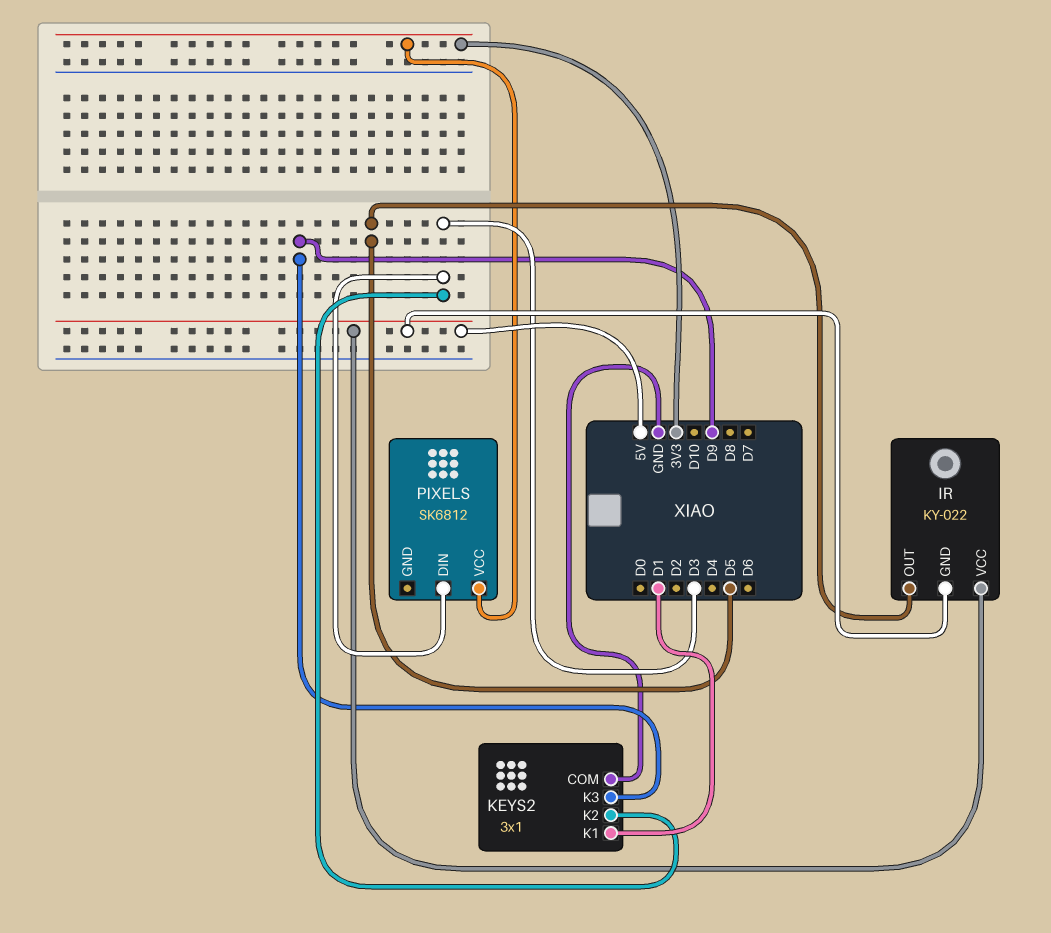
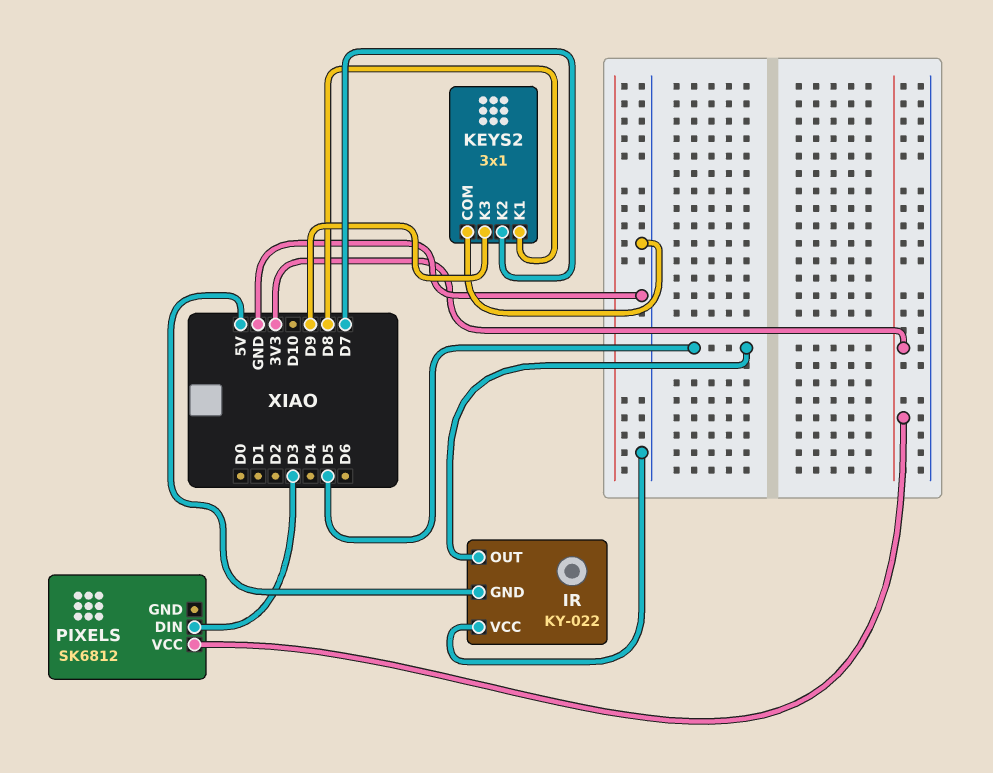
IR pin VCC: 5V -> GND
KEYS2 pin K1: D1 -> D8
KEYS2 pin K2: D3 -> D7

